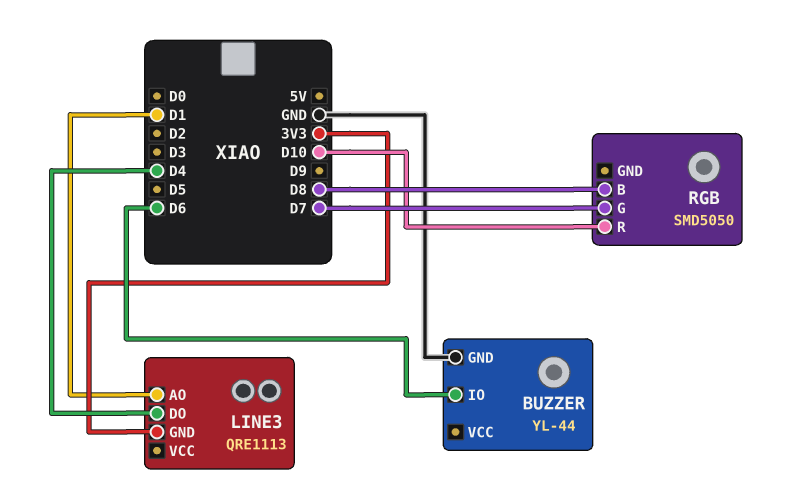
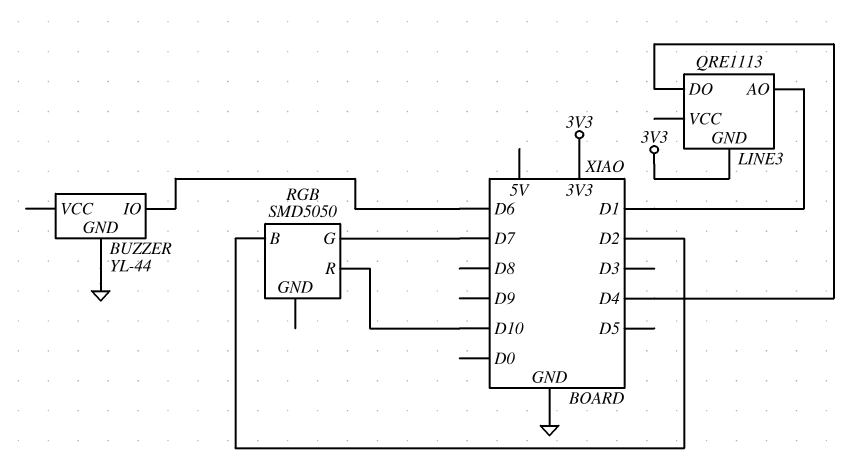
RGB pin B: D8 -> D2

